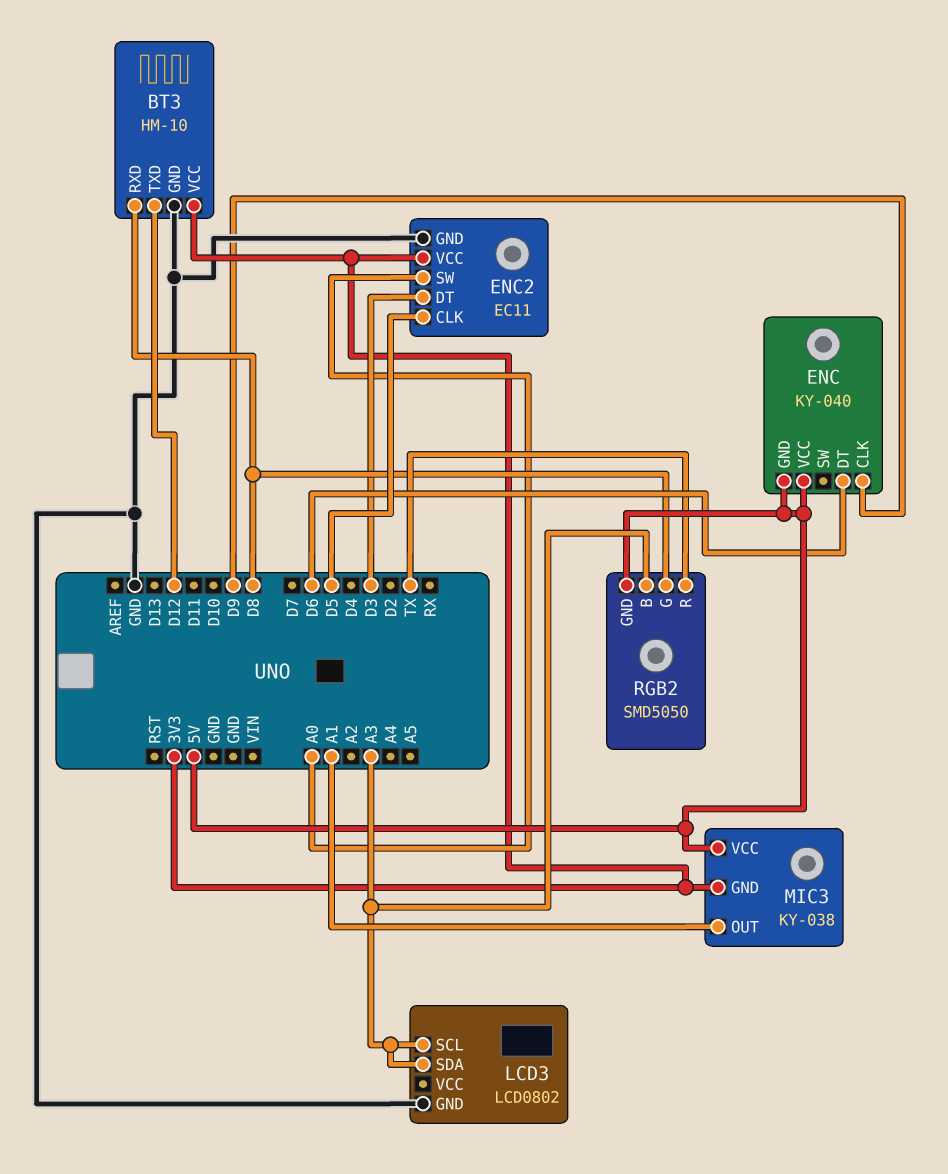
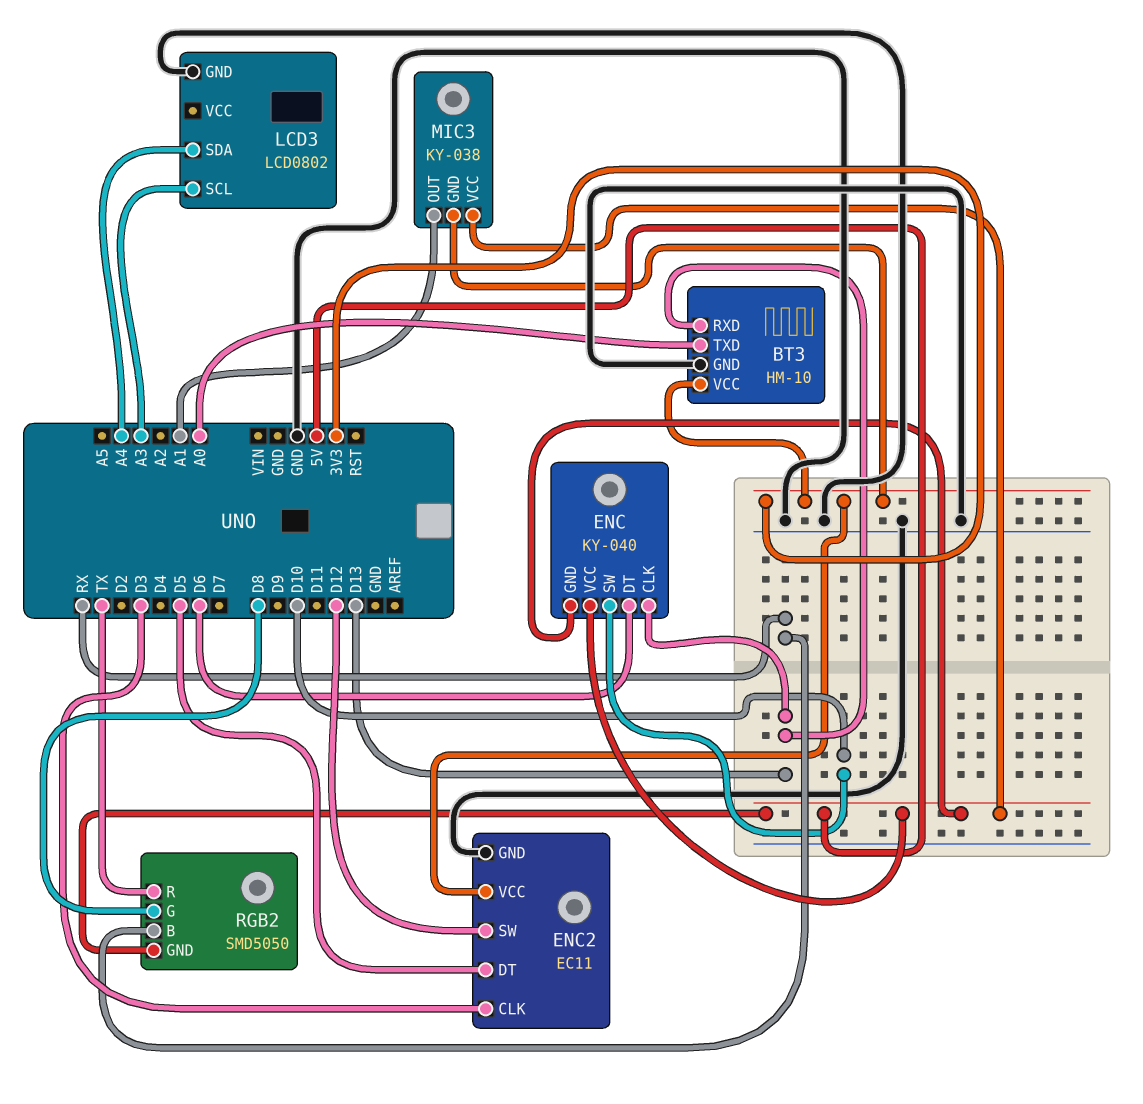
BT3 pin RXD: D8 -> D13
BT3 pin TXD: D12 -> A0
ENC pin CLK: D9 -> D13
ENC pin SW: none -> D10
ENC2 pin CLK: D5 -> D3
ENC2 pin DT: D3 -> D5
ENC2 pin SW: A0 -> D12
LCD3 pin SDA: A3 -> A4
RGB2 pin B: A3 -> RX

